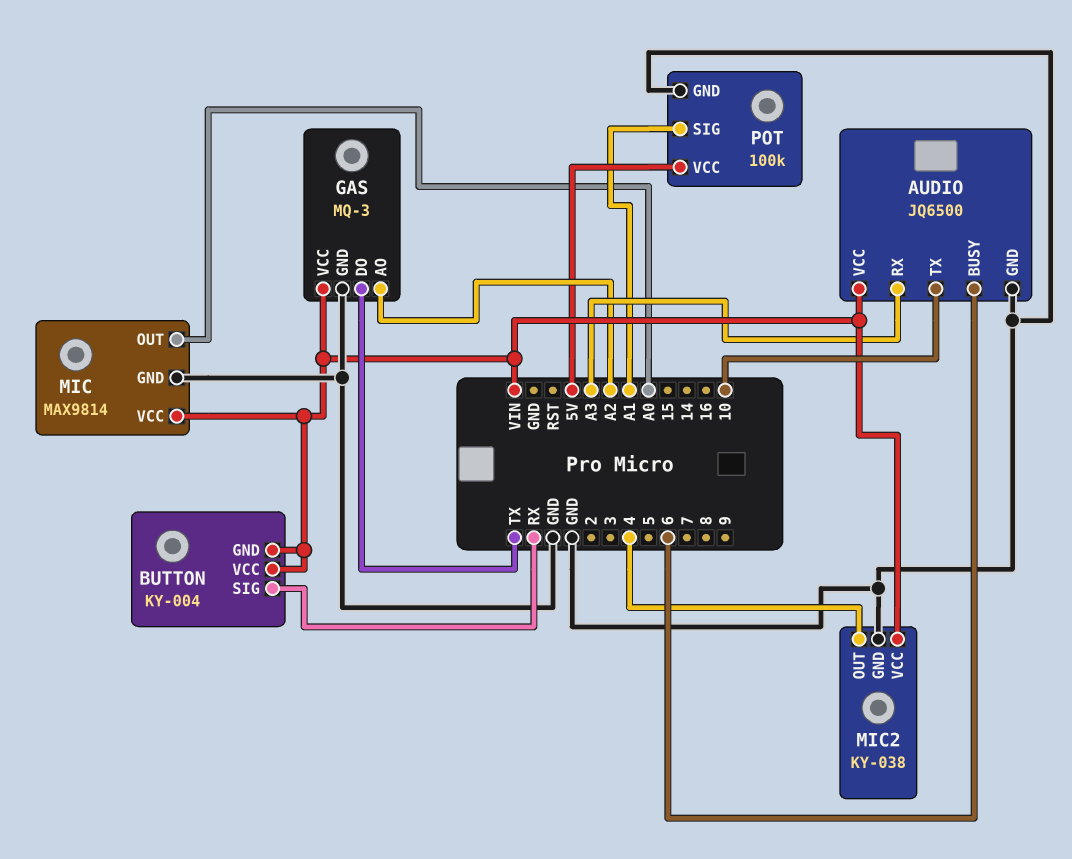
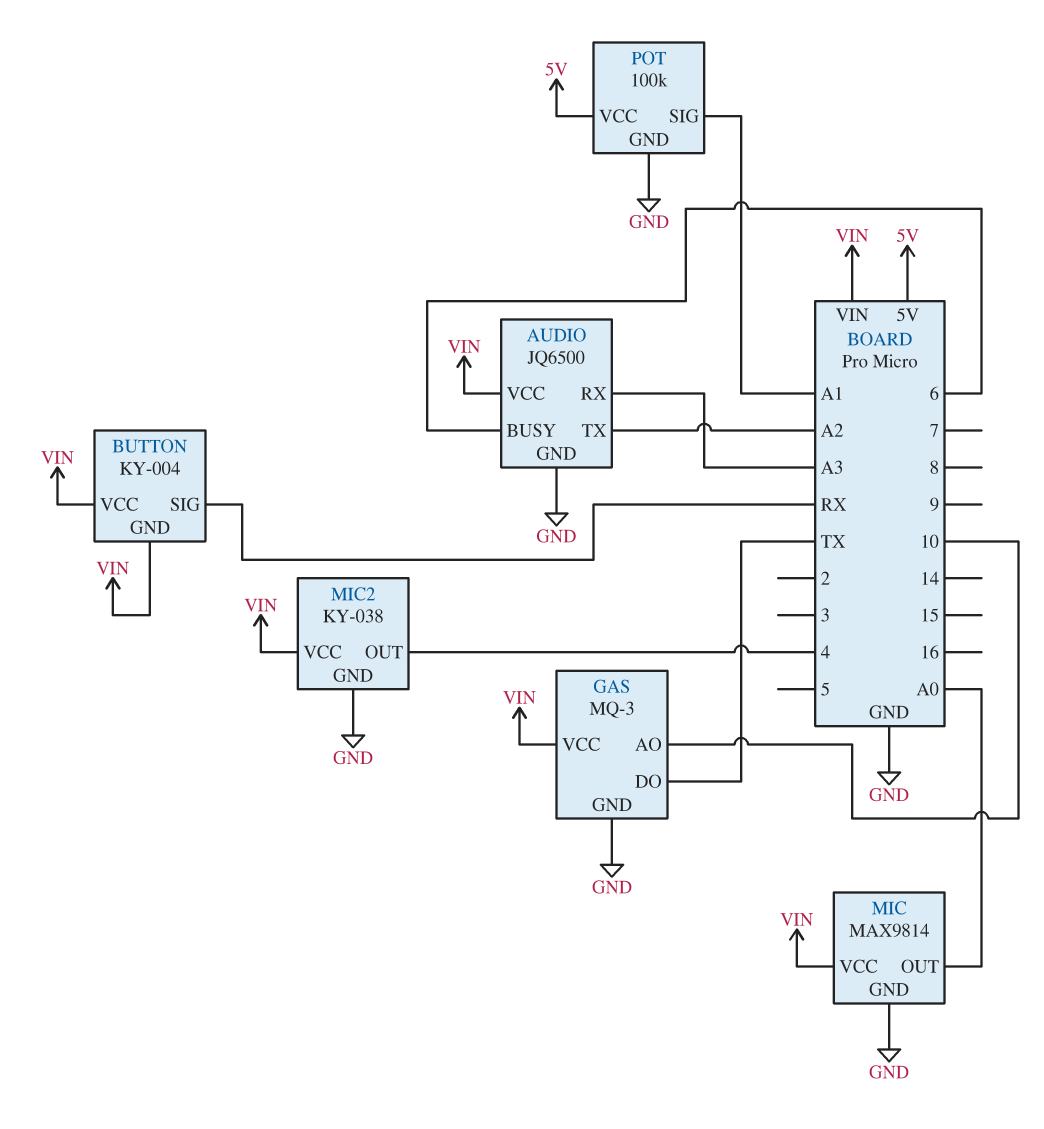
AUDIO pin TX: 10 -> A2
GAS pin AO: A2 -> 10

